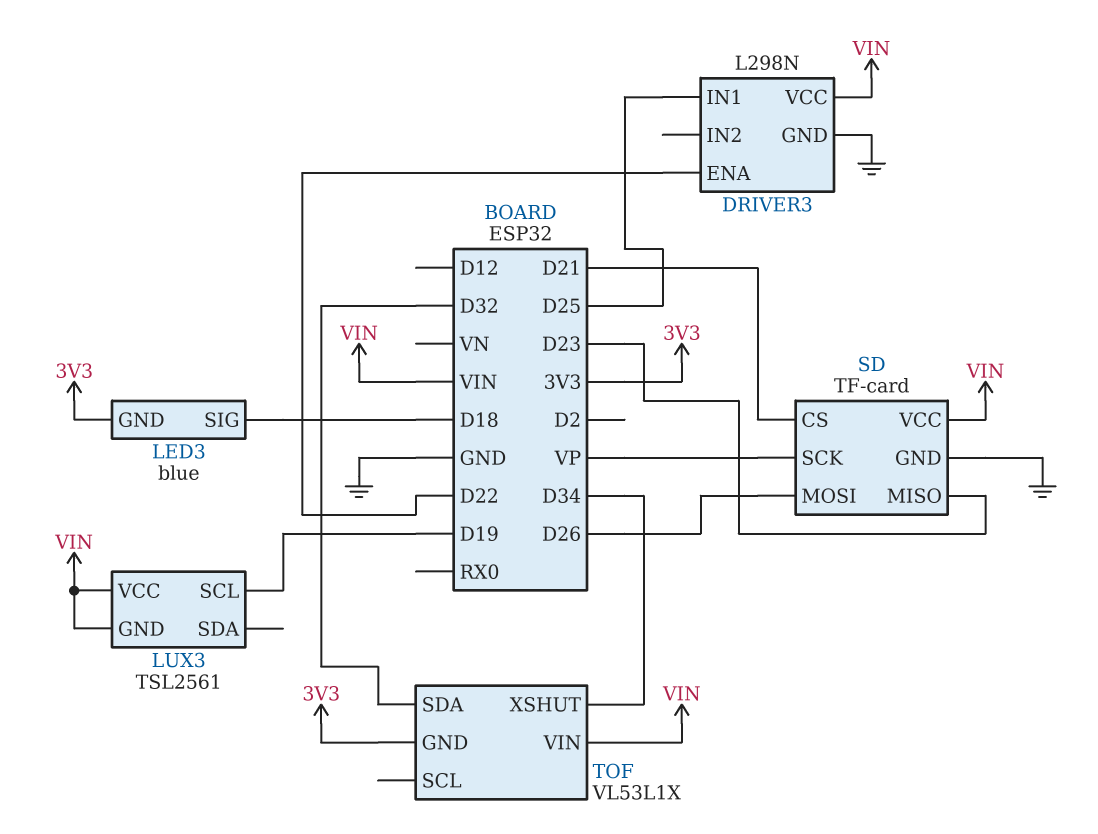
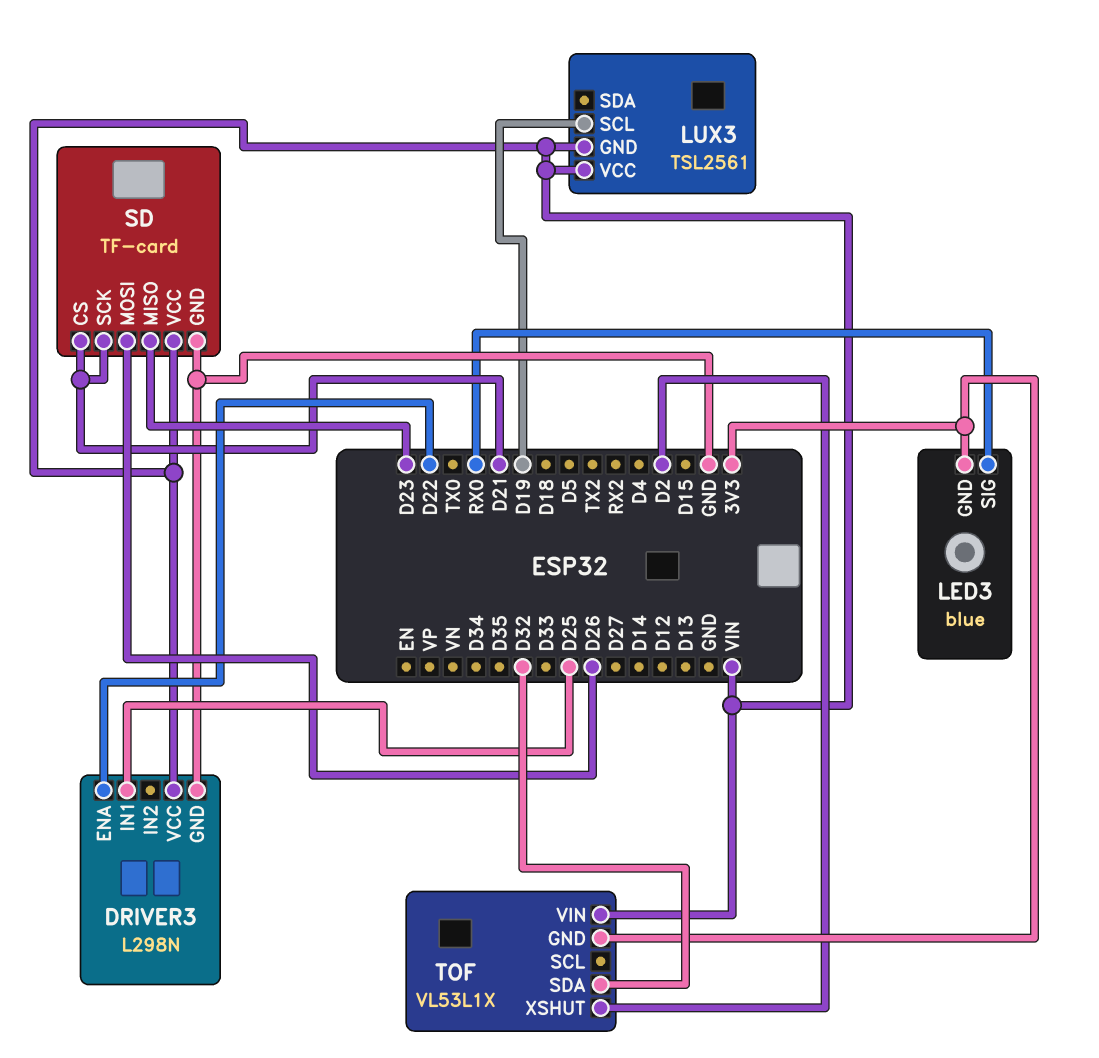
LED3 pin SIG: D18 -> RX0
SD pin SCK: VP -> D21
TOF pin XSHUT: D34 -> D2

